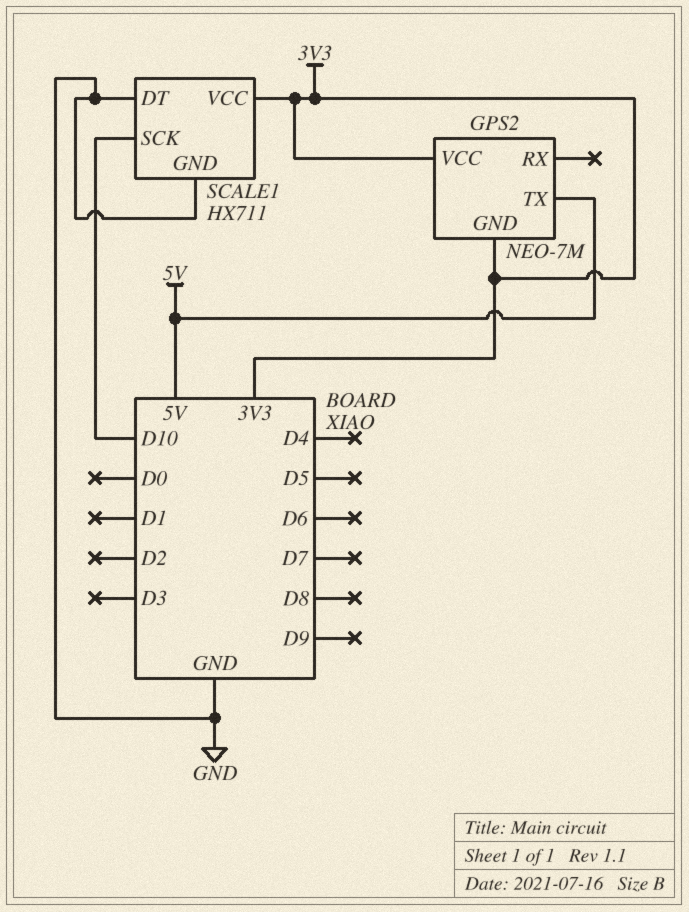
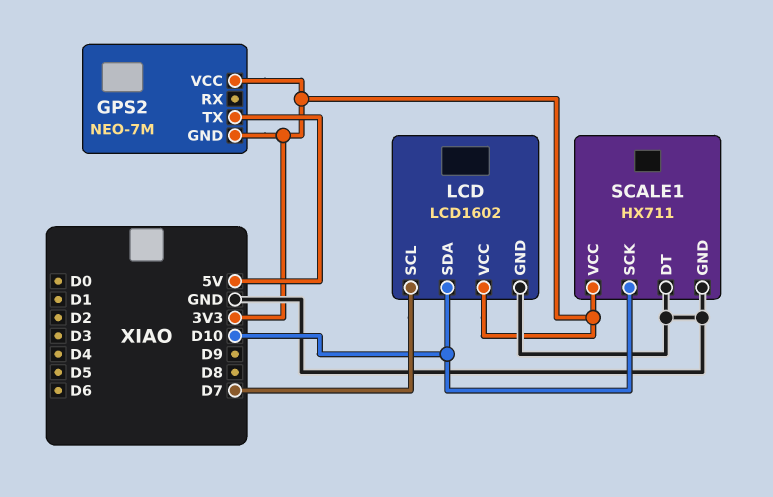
LCD: none -> LCD1602
LCD pin GND: none -> GND
LCD pin SCL: none -> D7
LCD pin SDA: none -> D10
LCD pin VCC: none -> 3V3

